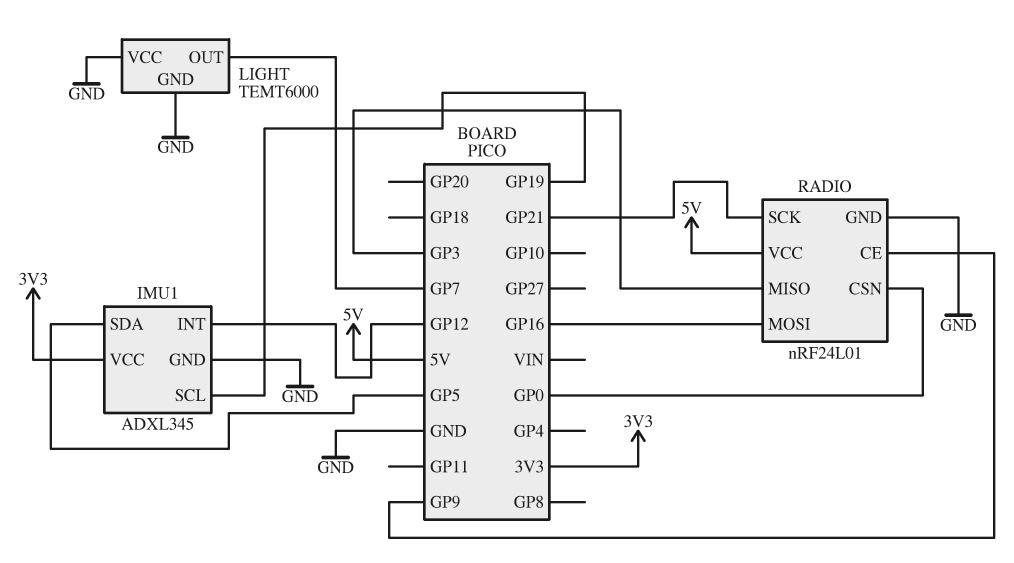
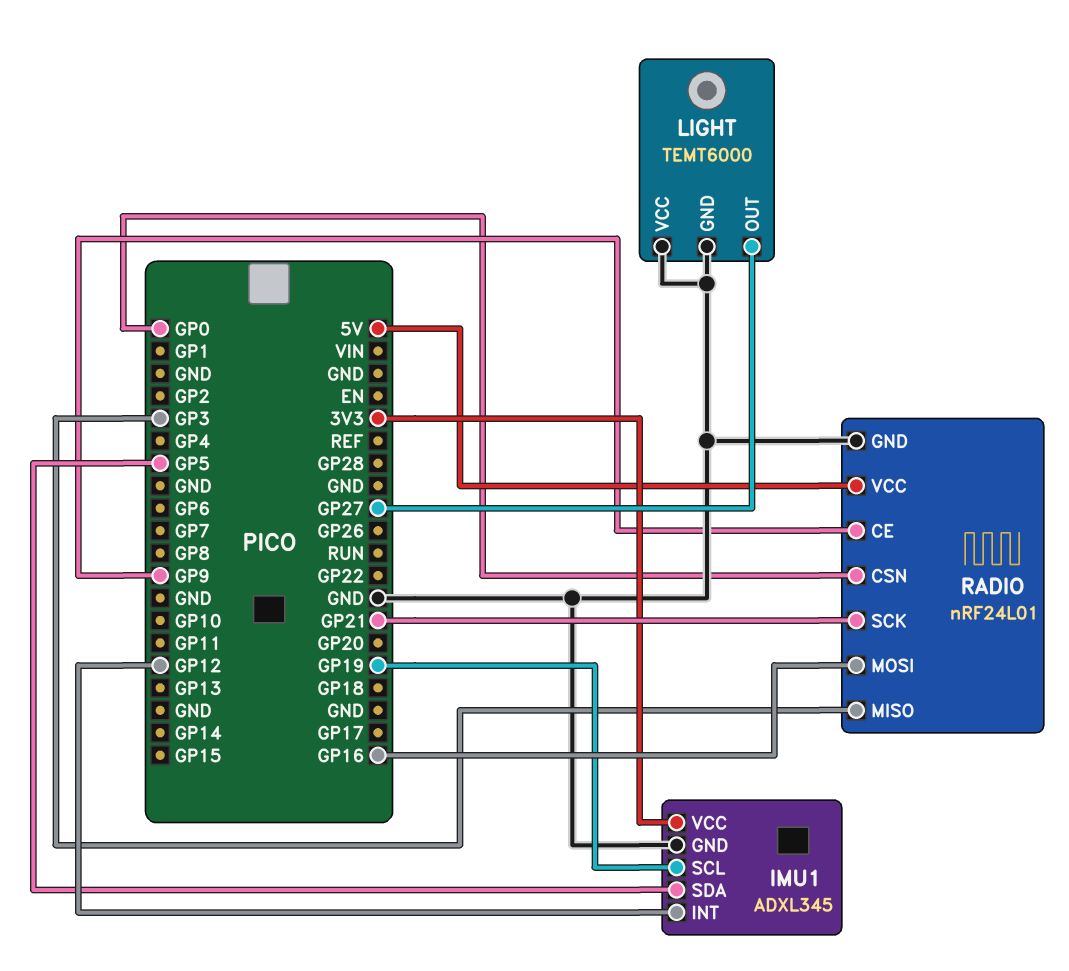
LIGHT pin OUT: GP7 -> GP27

